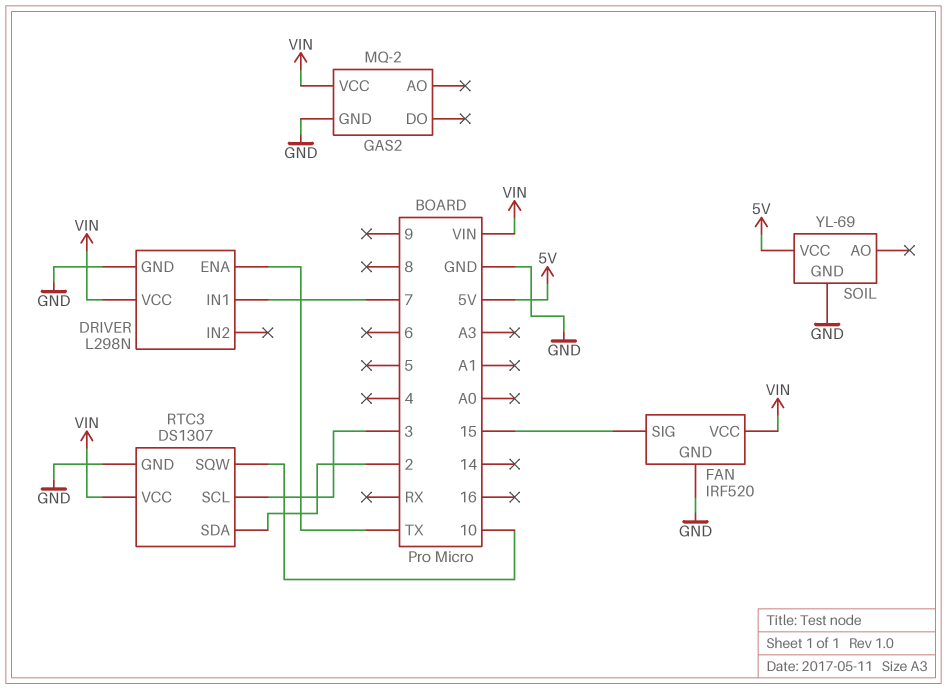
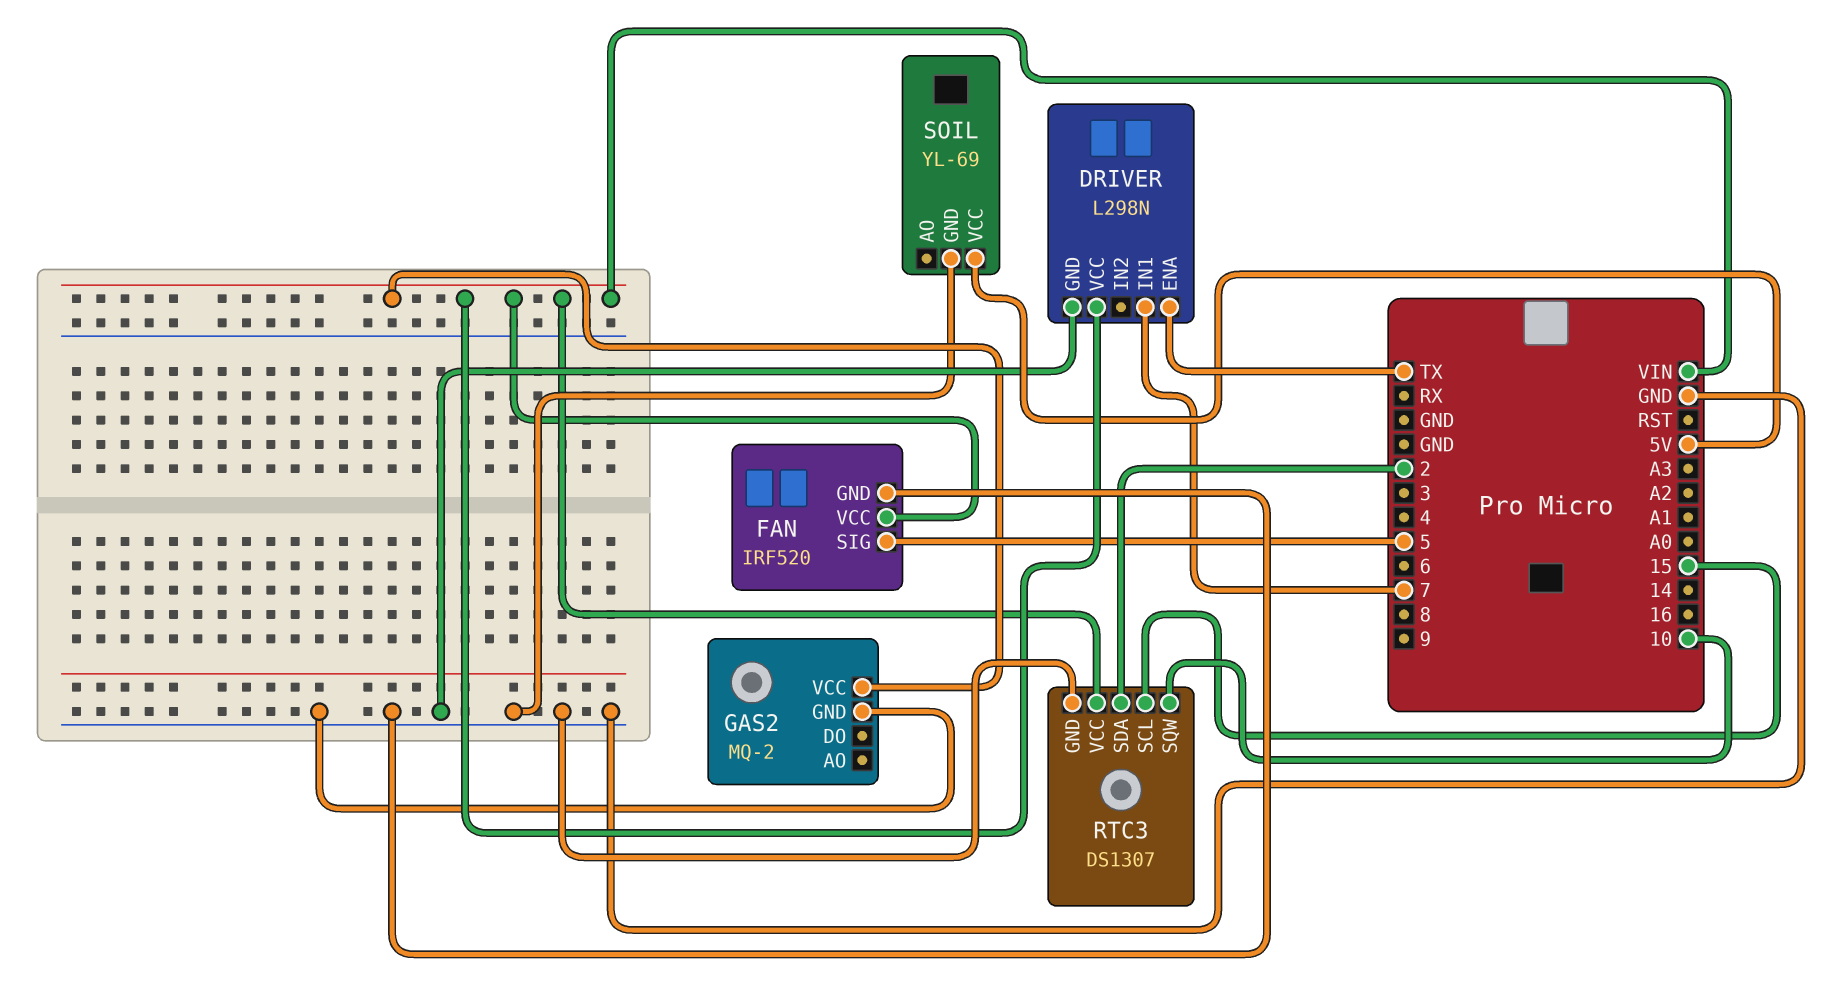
FAN pin SIG: 15 -> 5
RTC3 pin SCL: 3 -> 15

